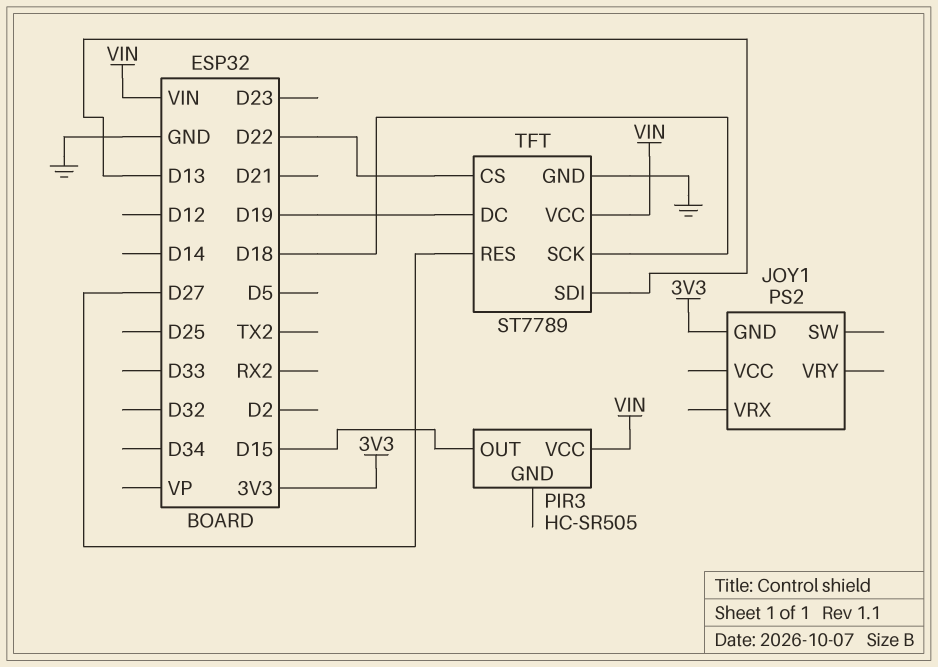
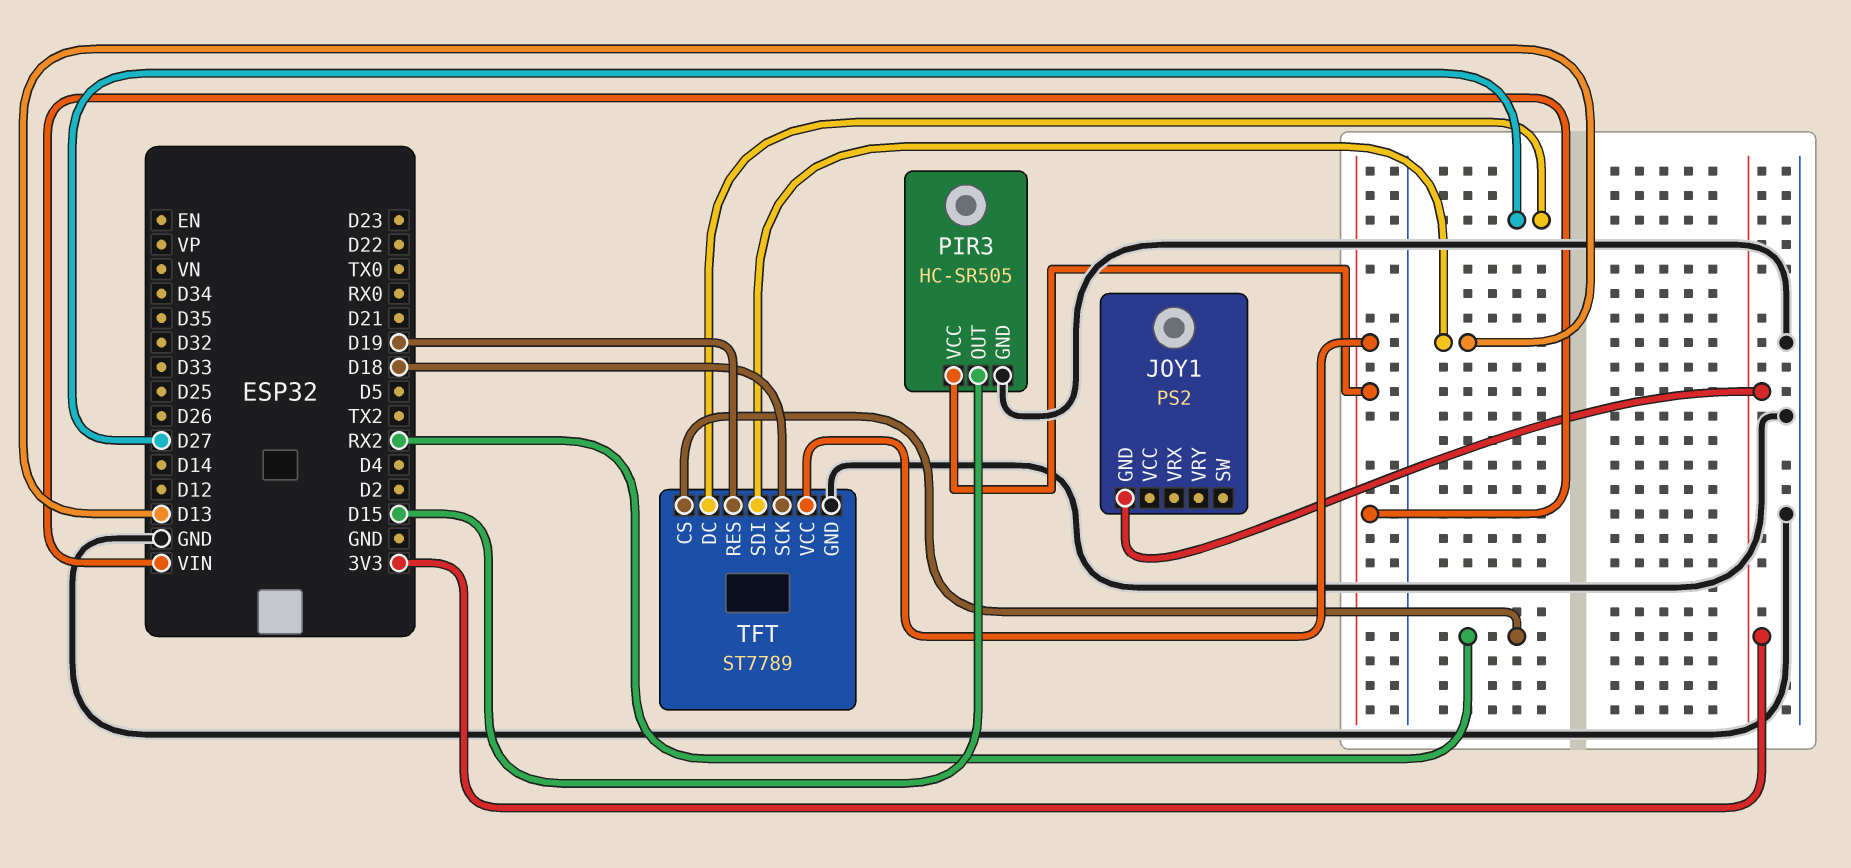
PIR3 pin GND: none -> GND
TFT pin CS: D22 -> RX2
TFT pin DC: D19 -> D27
TFT pin RES: D27 -> D19

